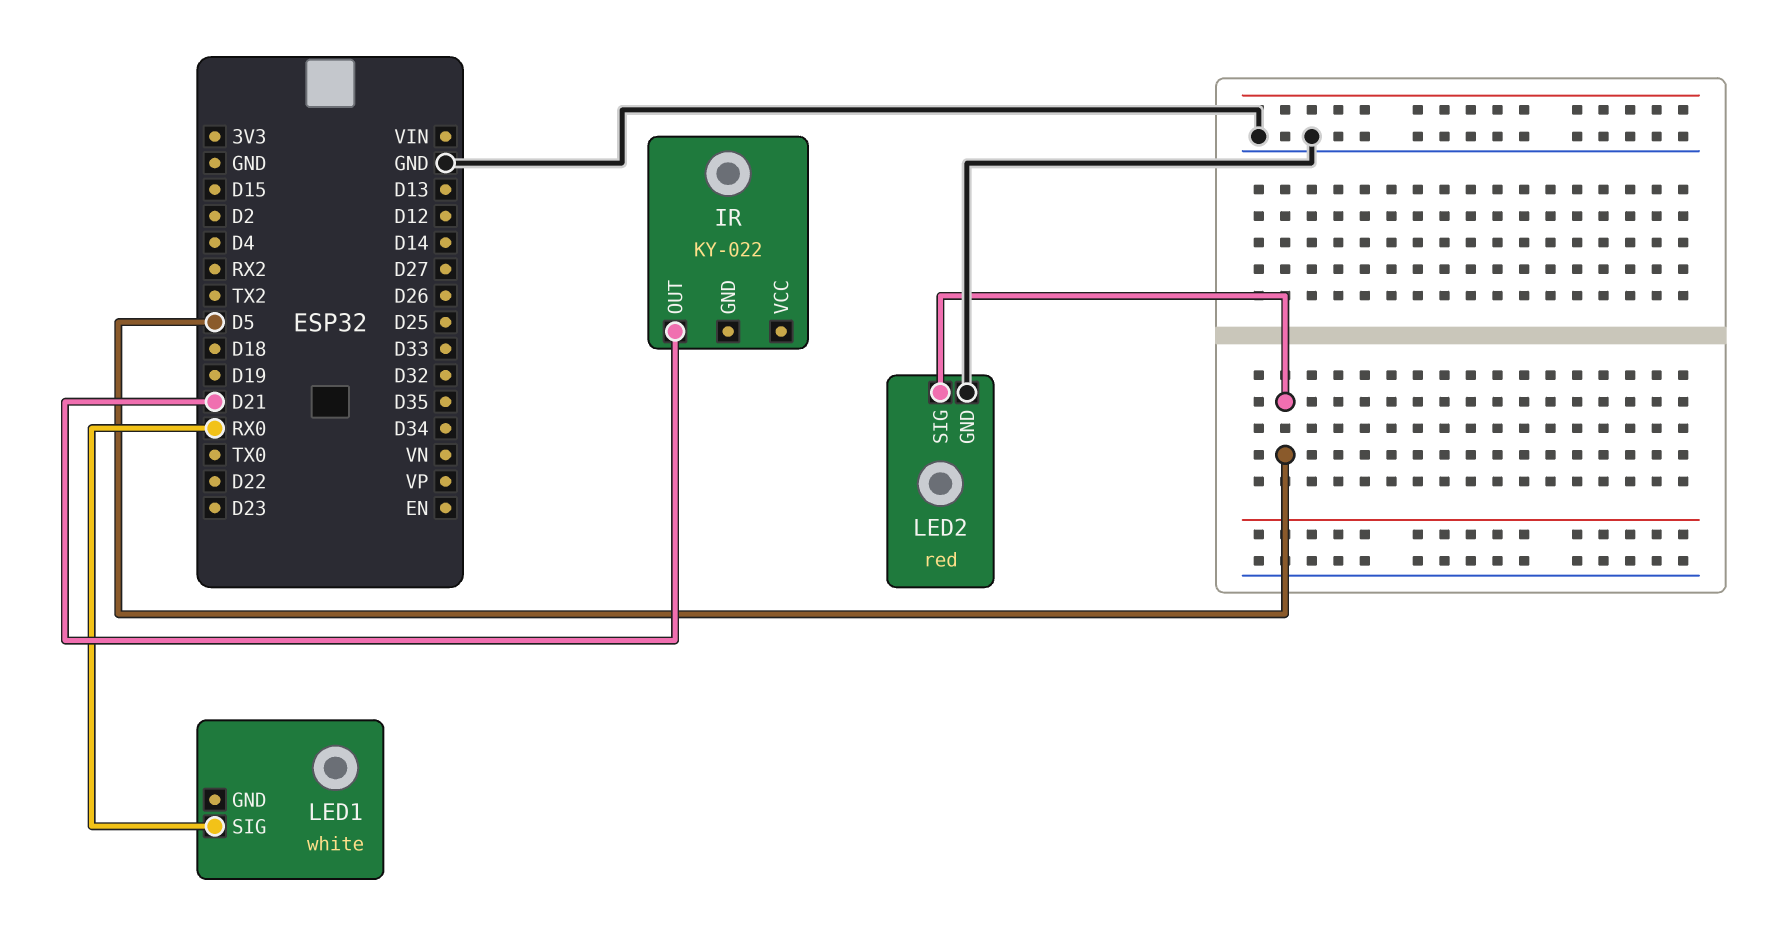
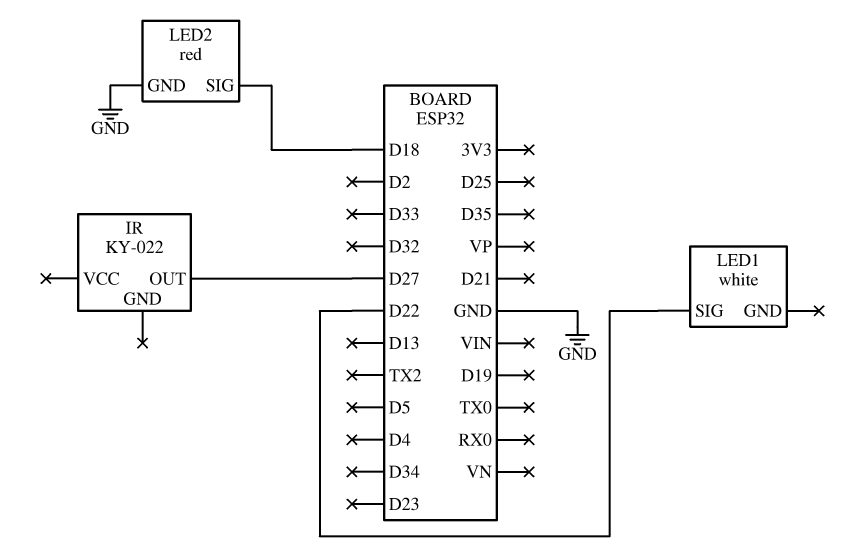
IR pin OUT: D21 -> D27
LED1 pin SIG: RX0 -> D22
LED2 pin SIG: D5 -> D18

